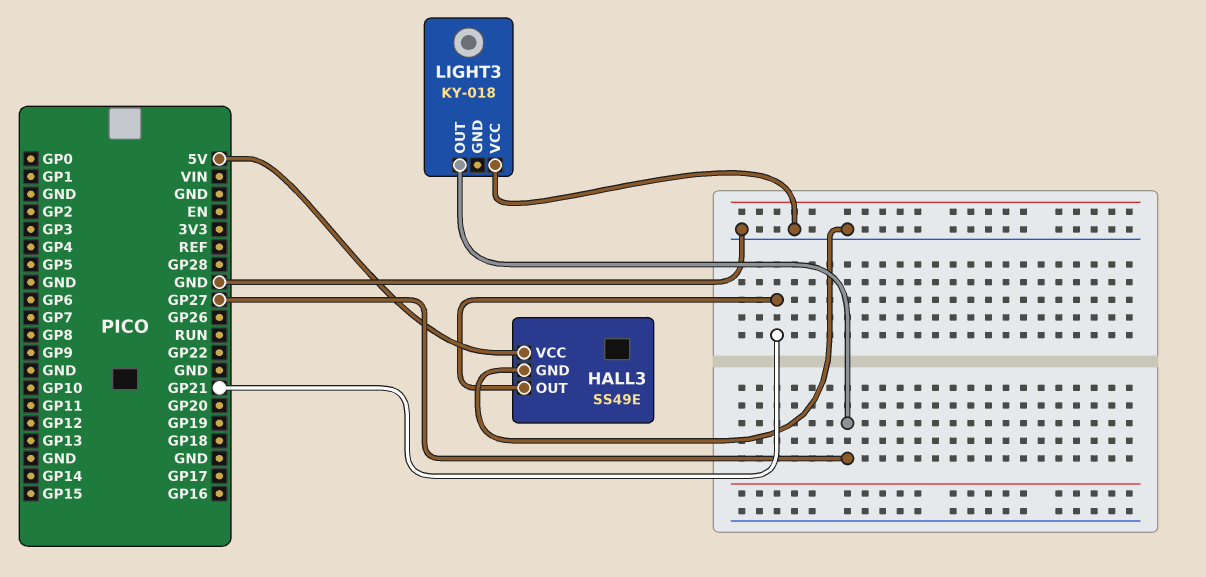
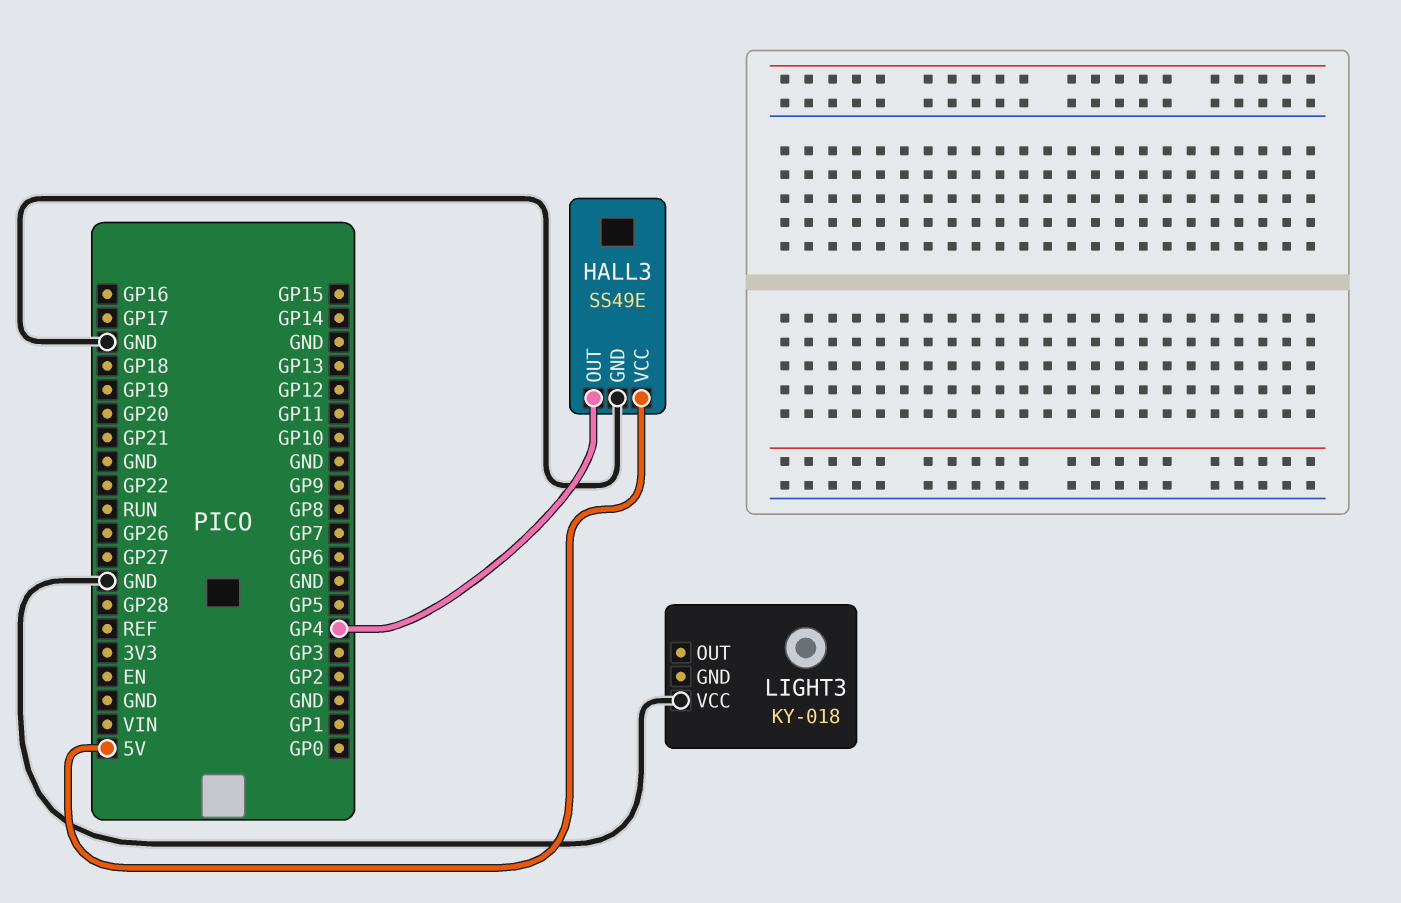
HALL3 pin OUT: GP21 -> GP4
LIGHT3 pin OUT: GP27 -> none

